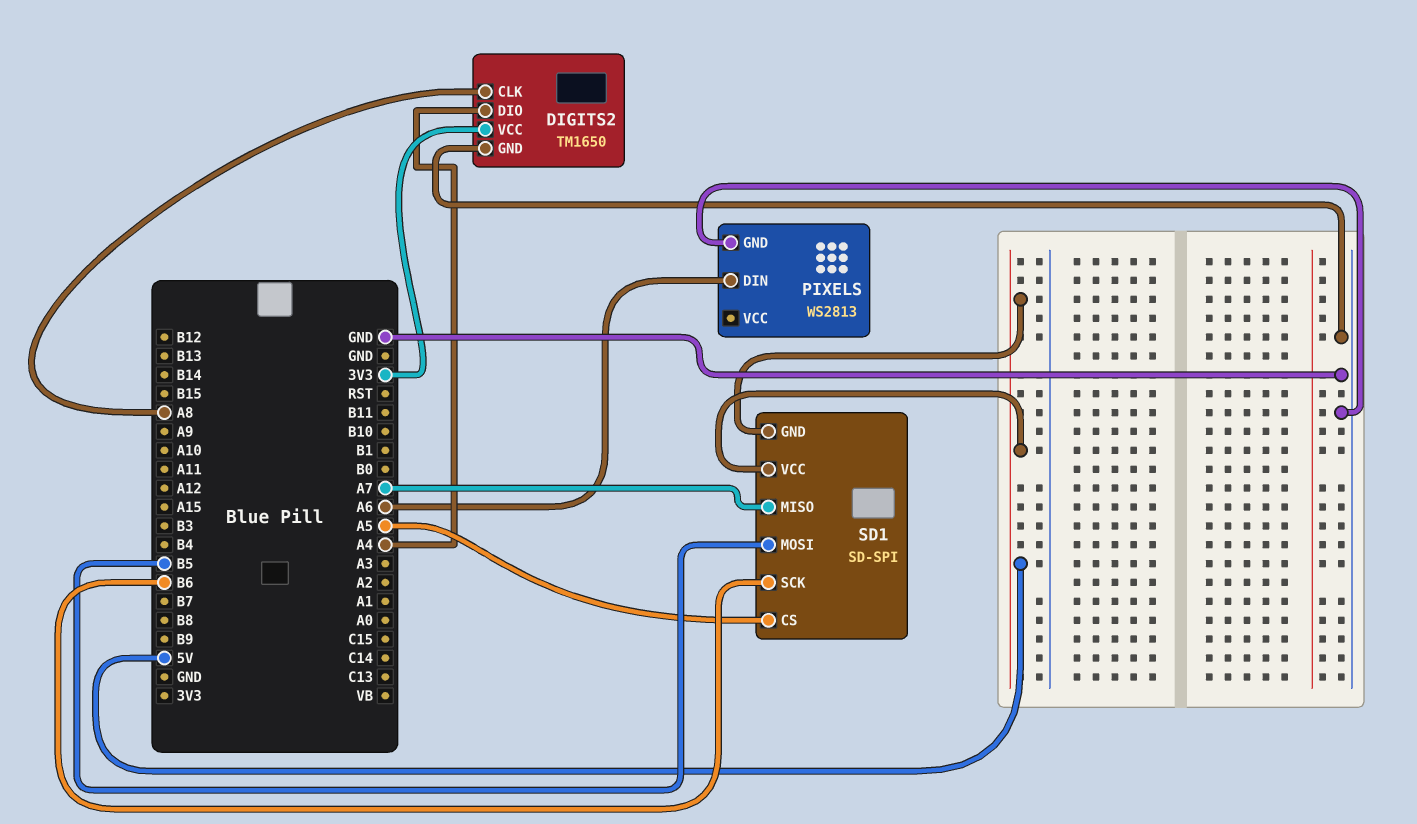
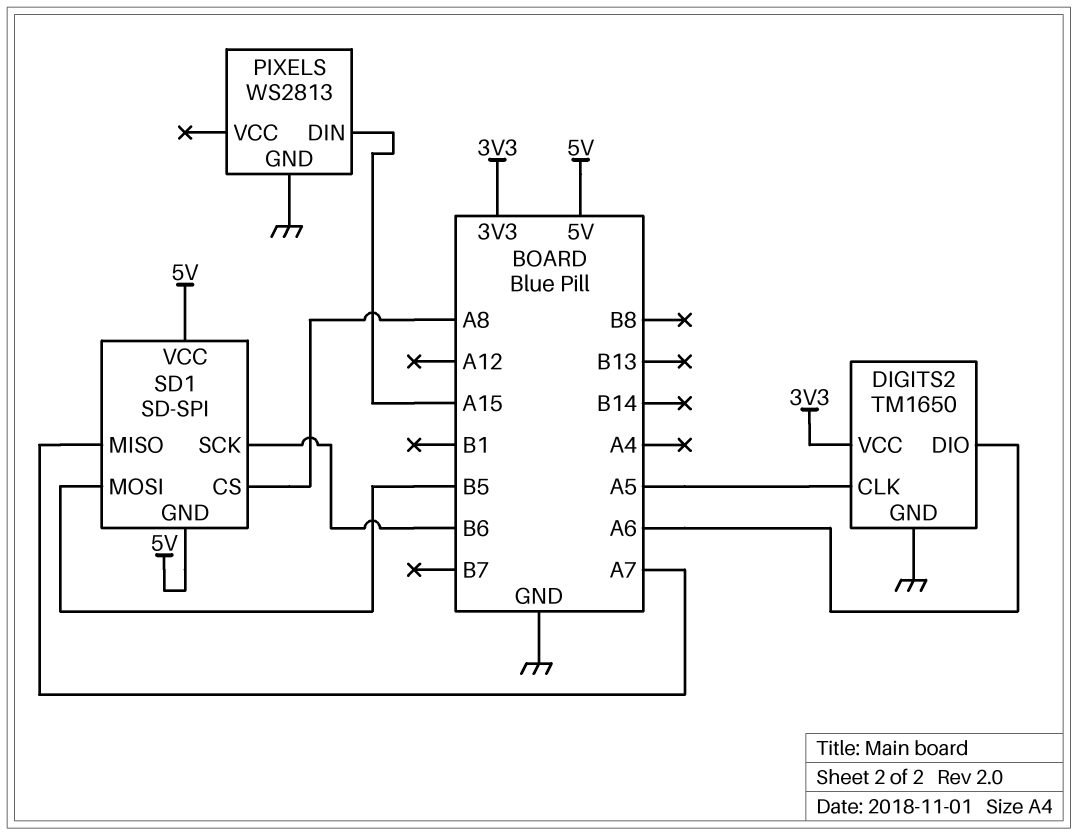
DIGITS2 pin CLK: A8 -> A5
DIGITS2 pin DIO: A4 -> A6
PIXELS pin DIN: A6 -> A15
SD1 pin CS: A5 -> A8

